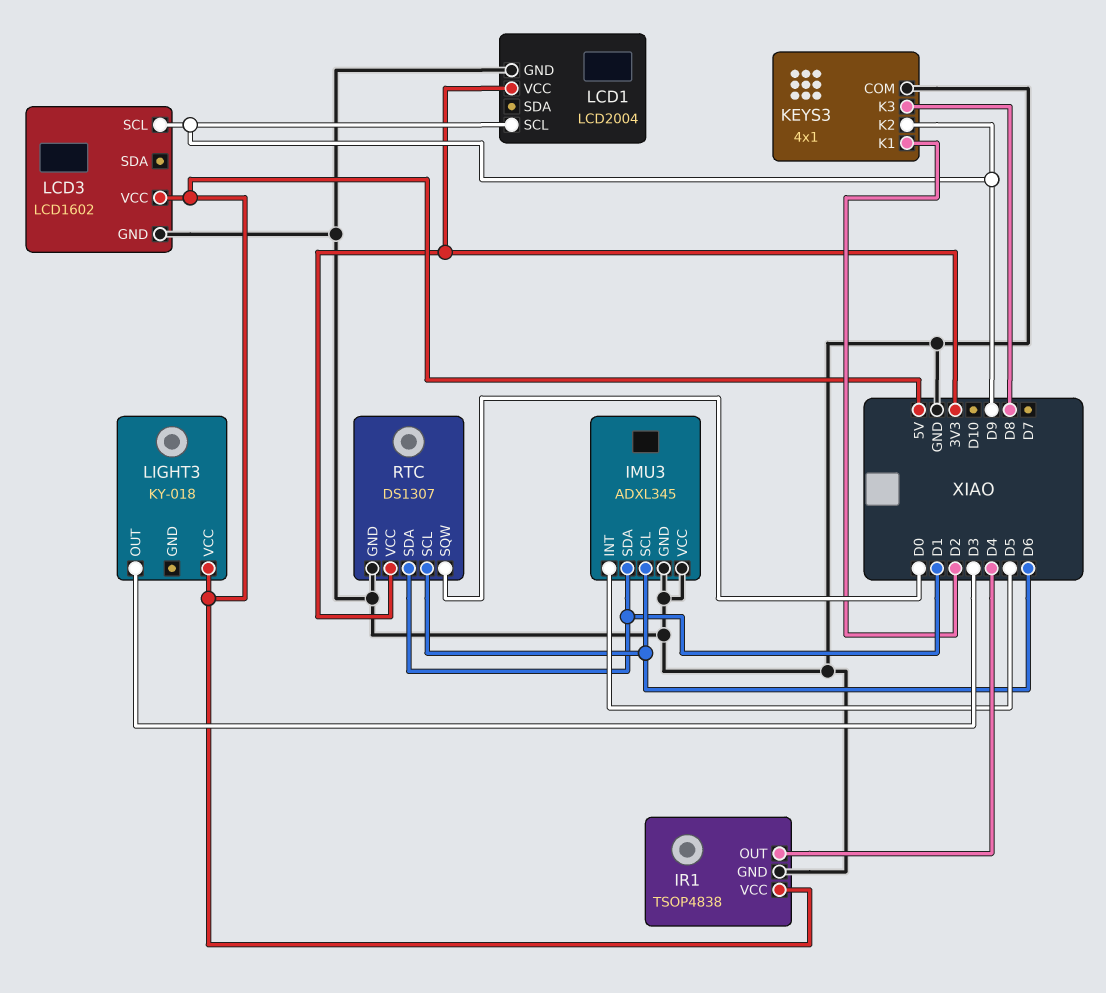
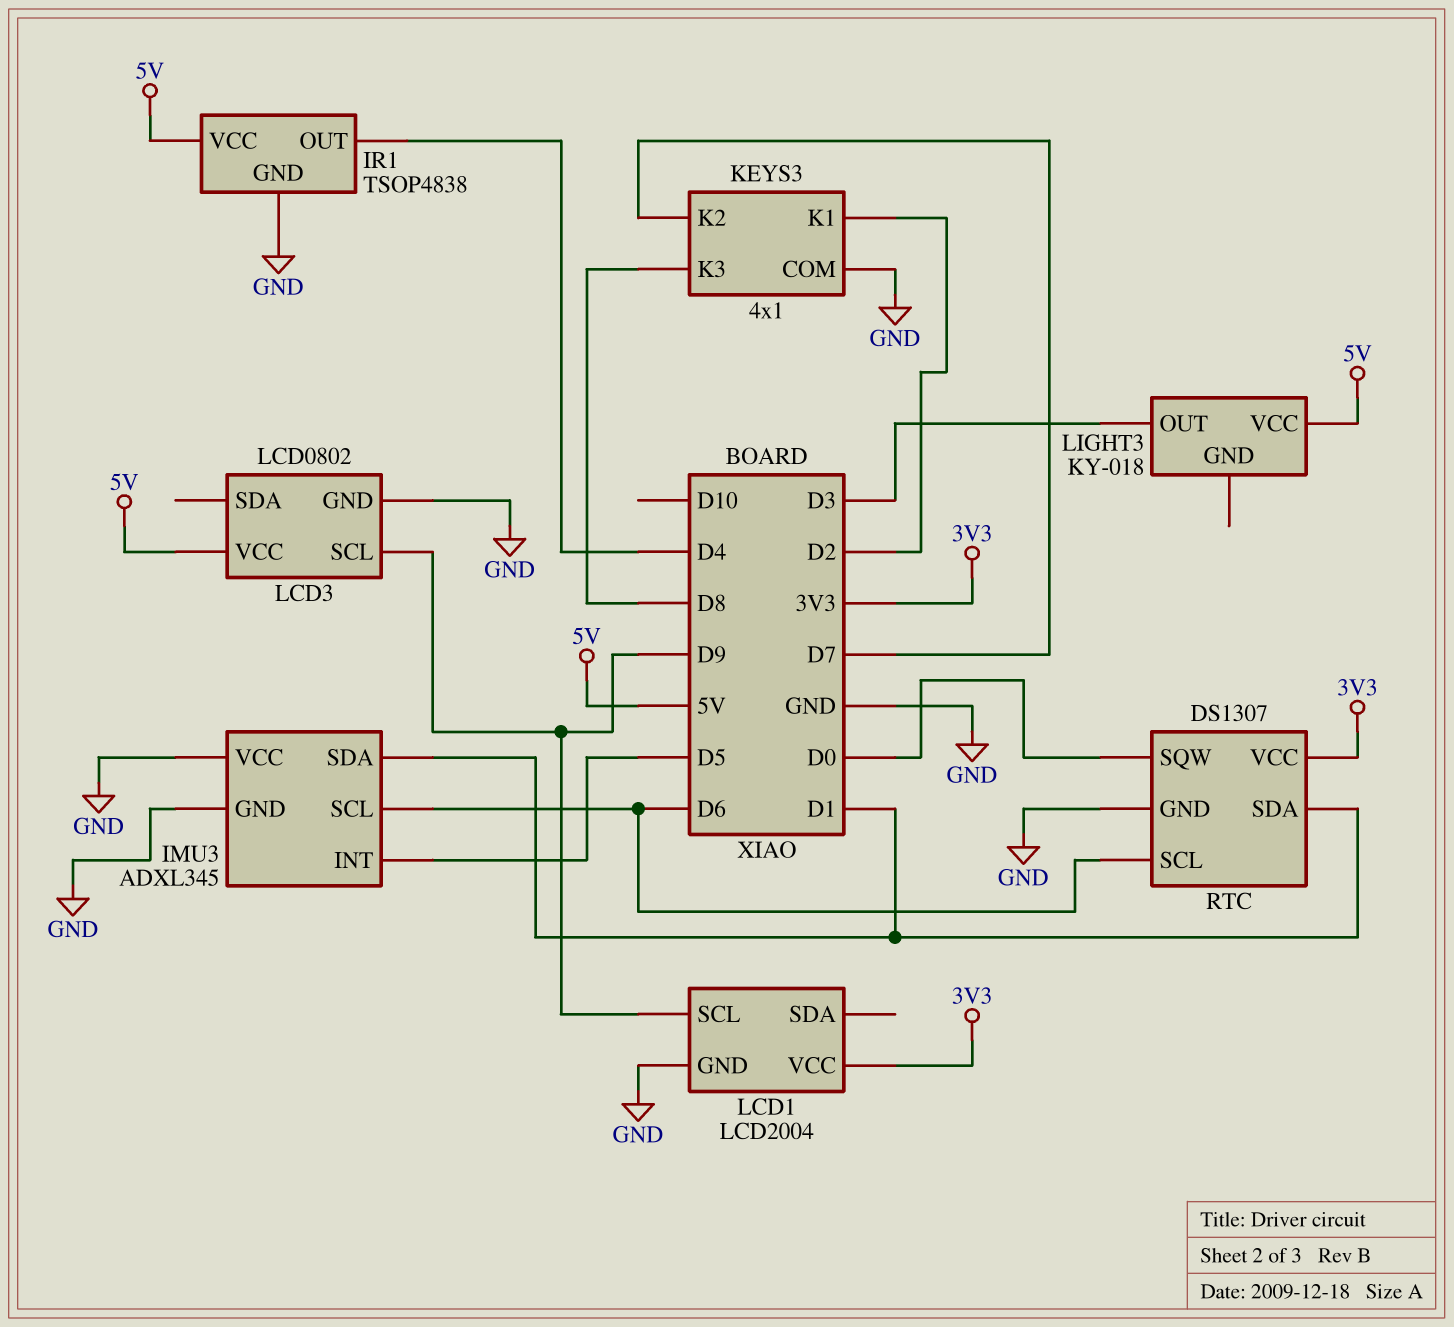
KEYS3 pin K2: D9 -> D7
LCD3: LCD1602 -> LCD0802

